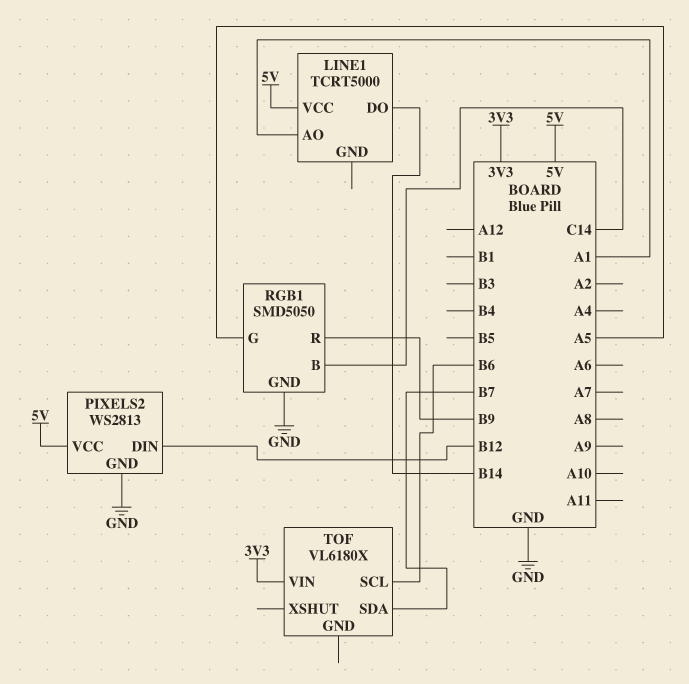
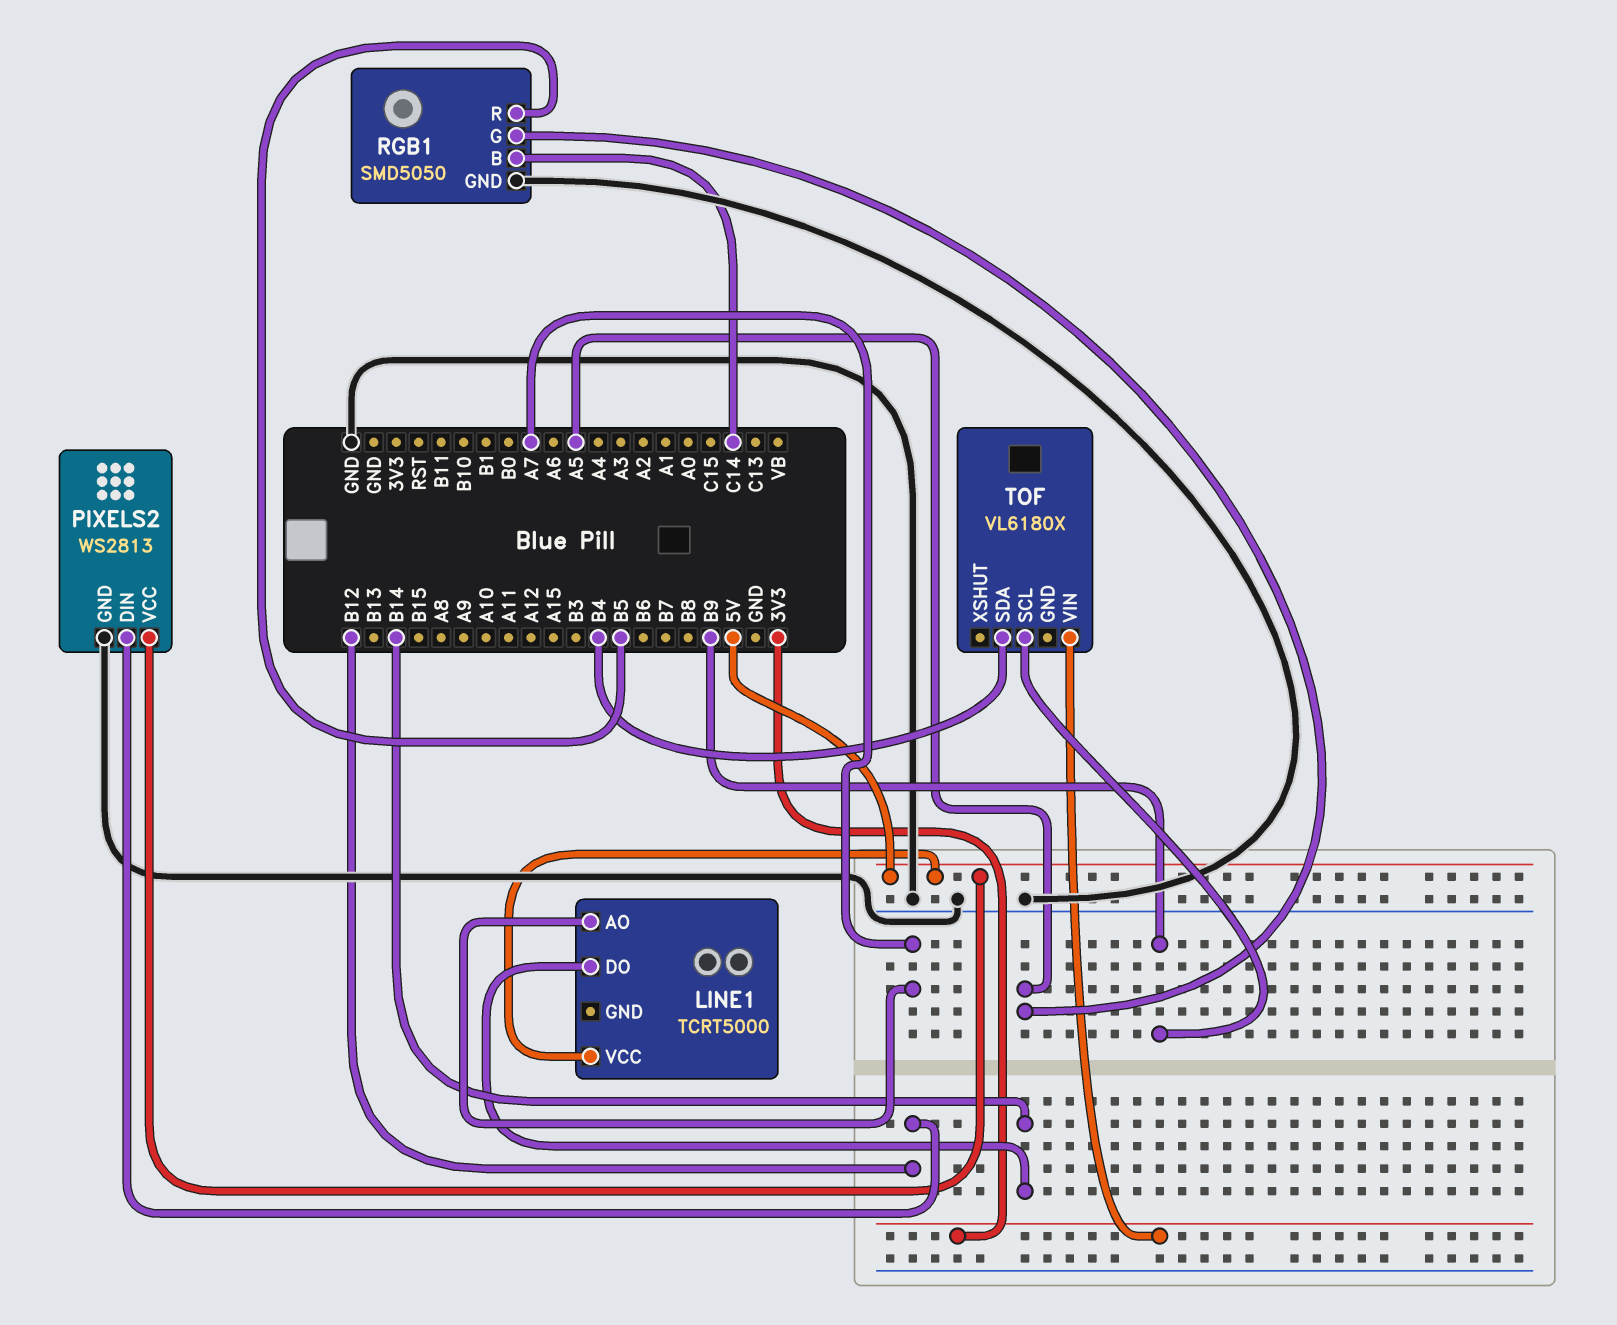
LINE1 pin AO: A1 -> A7
RGB1 pin R: B9 -> B5
TOF pin SCL: B6 -> B9
TOF pin SDA: B7 -> B4

